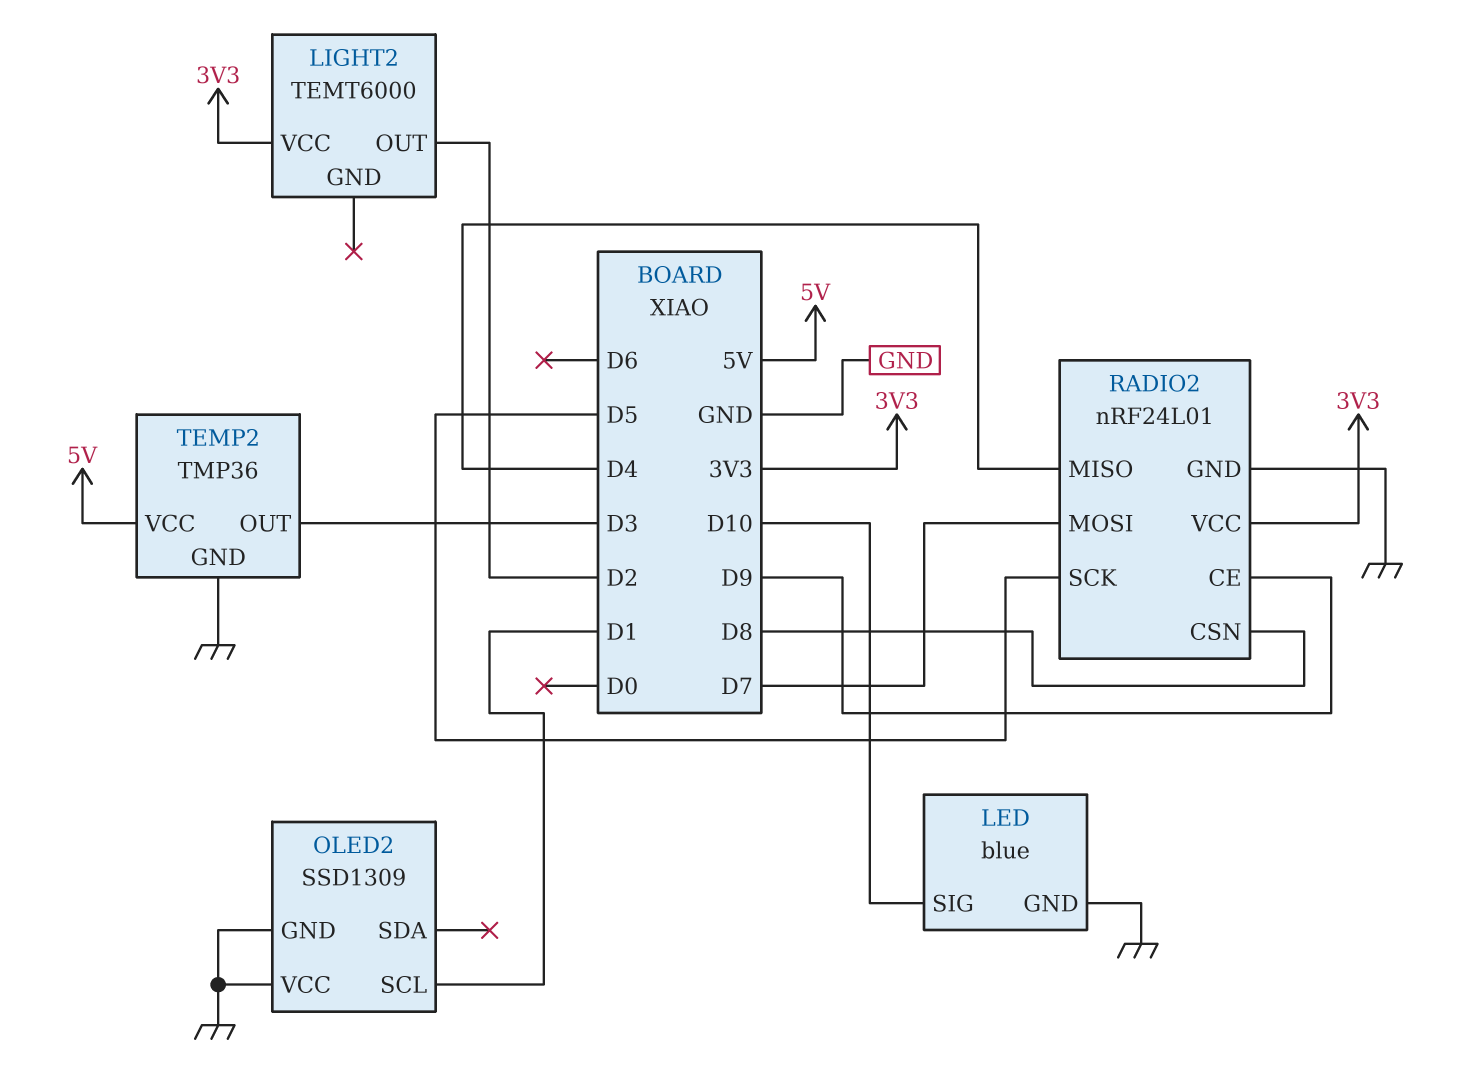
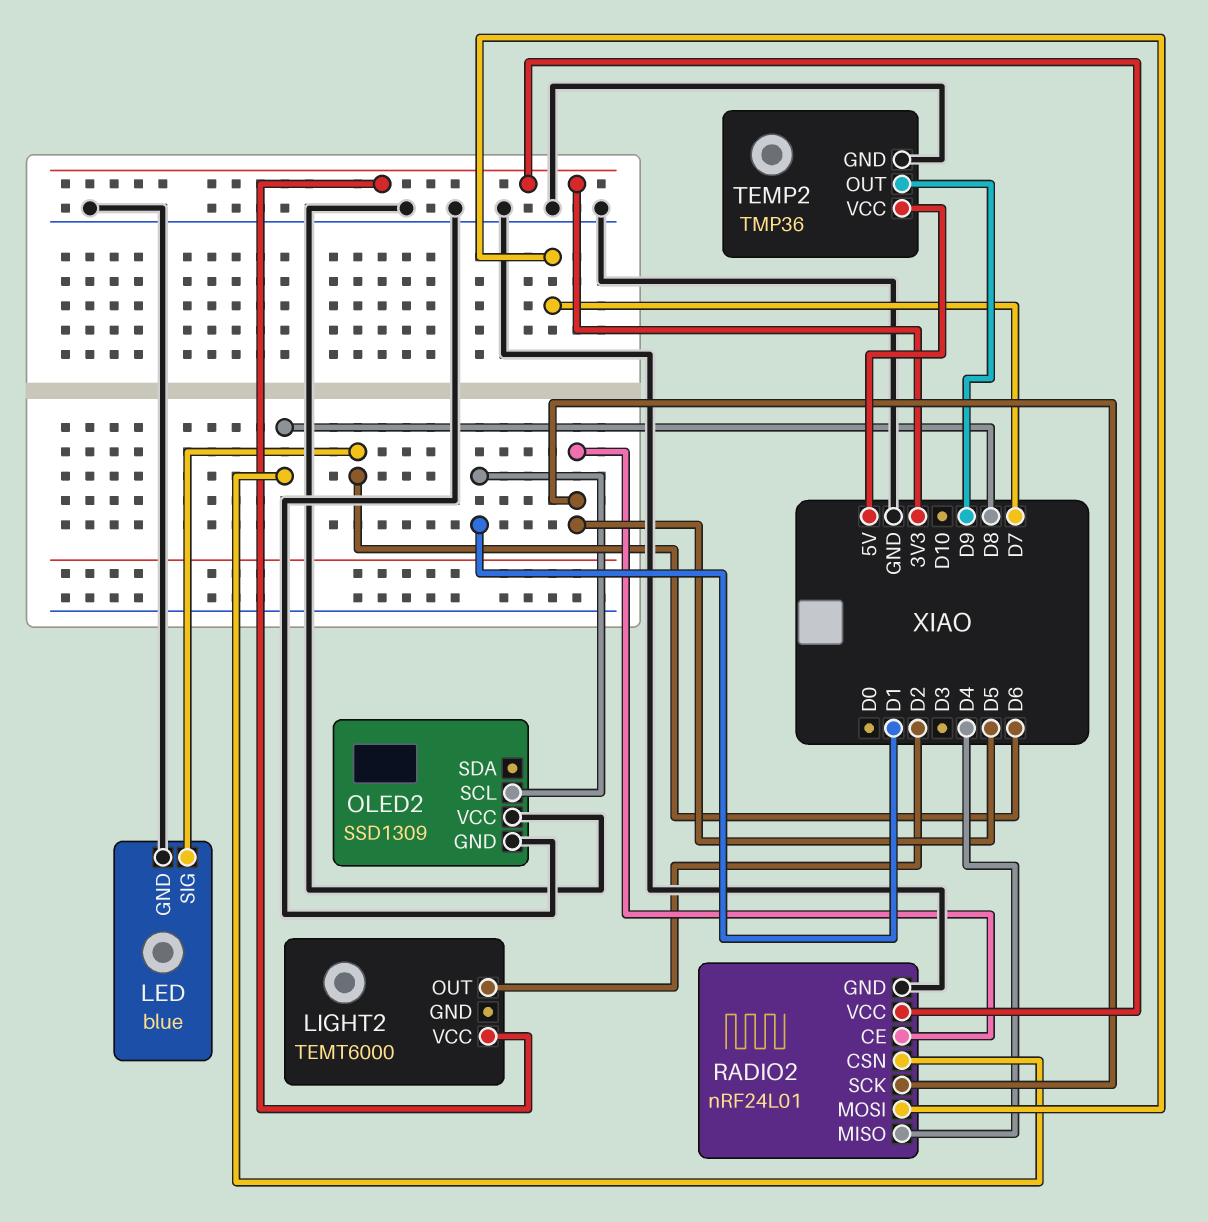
LED pin SIG: D10 -> D6
RADIO2 pin CE: D9 -> D5
TEMP2 pin OUT: D3 -> D9

